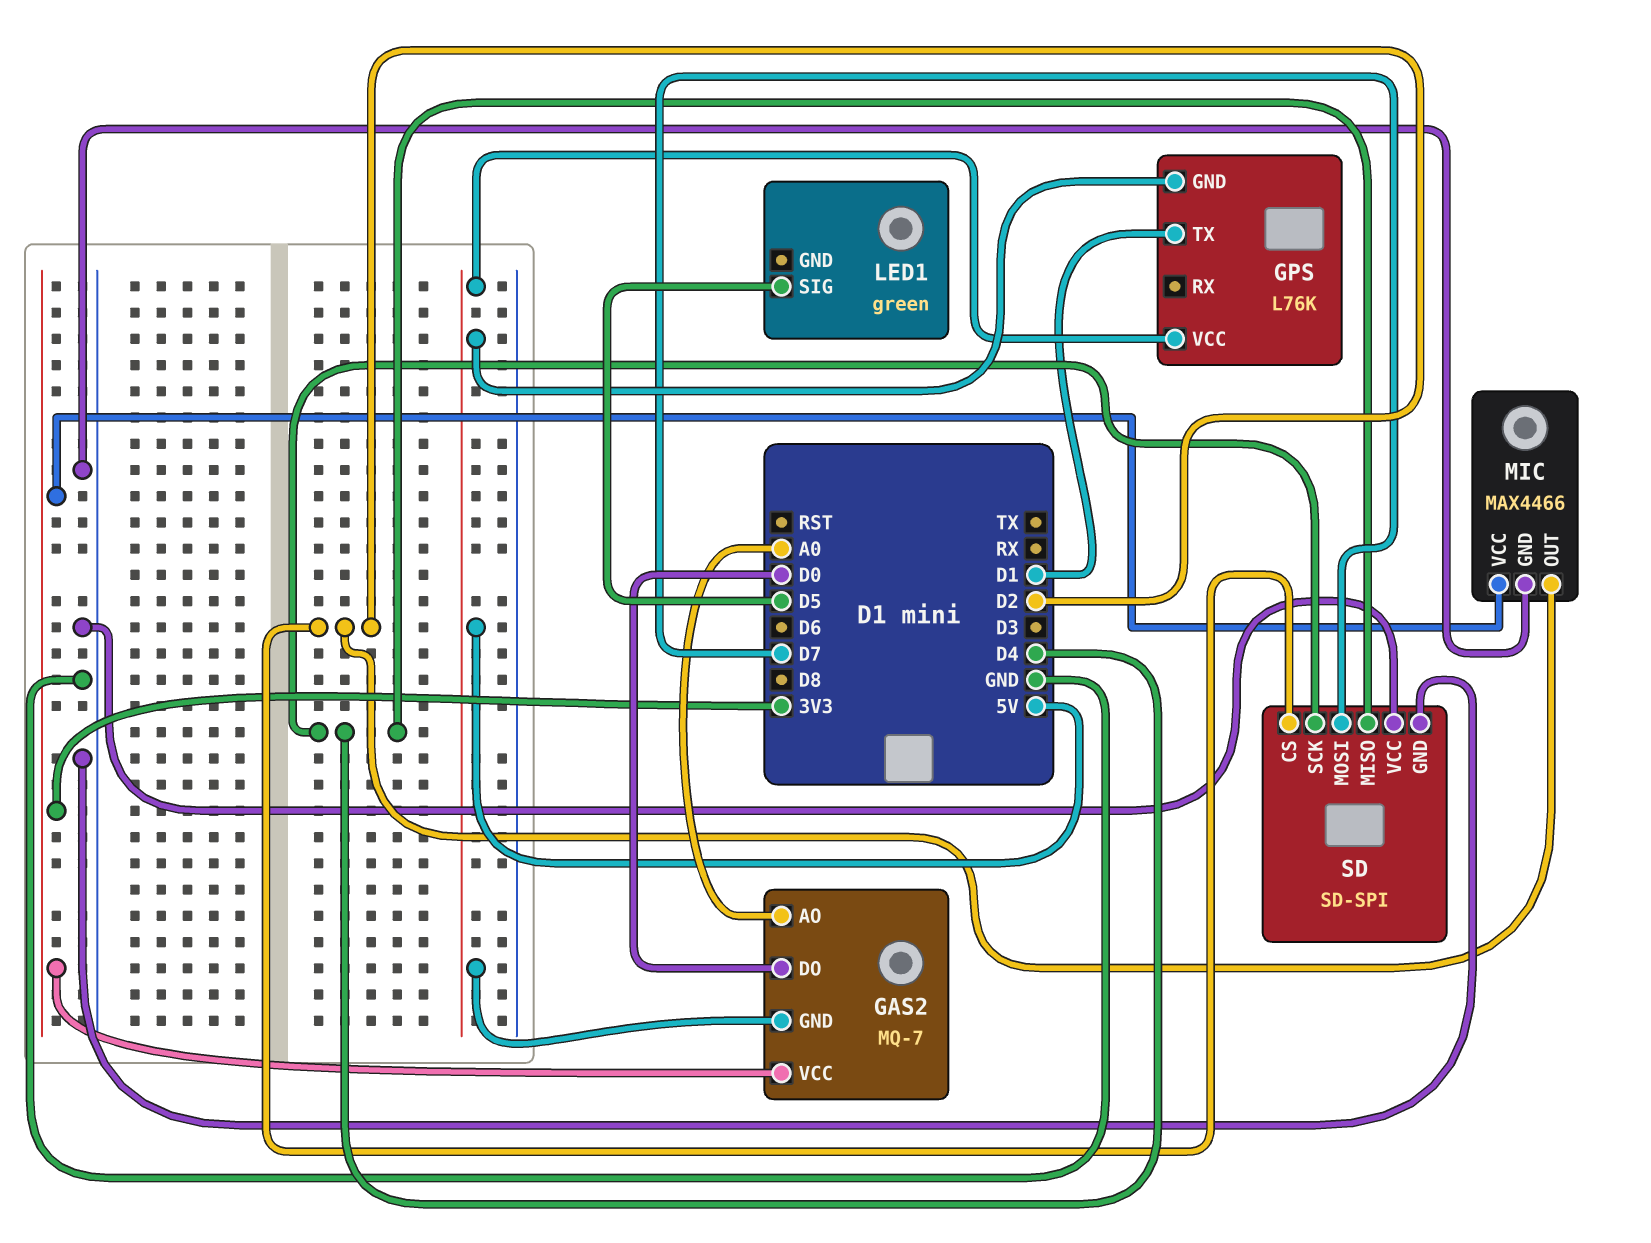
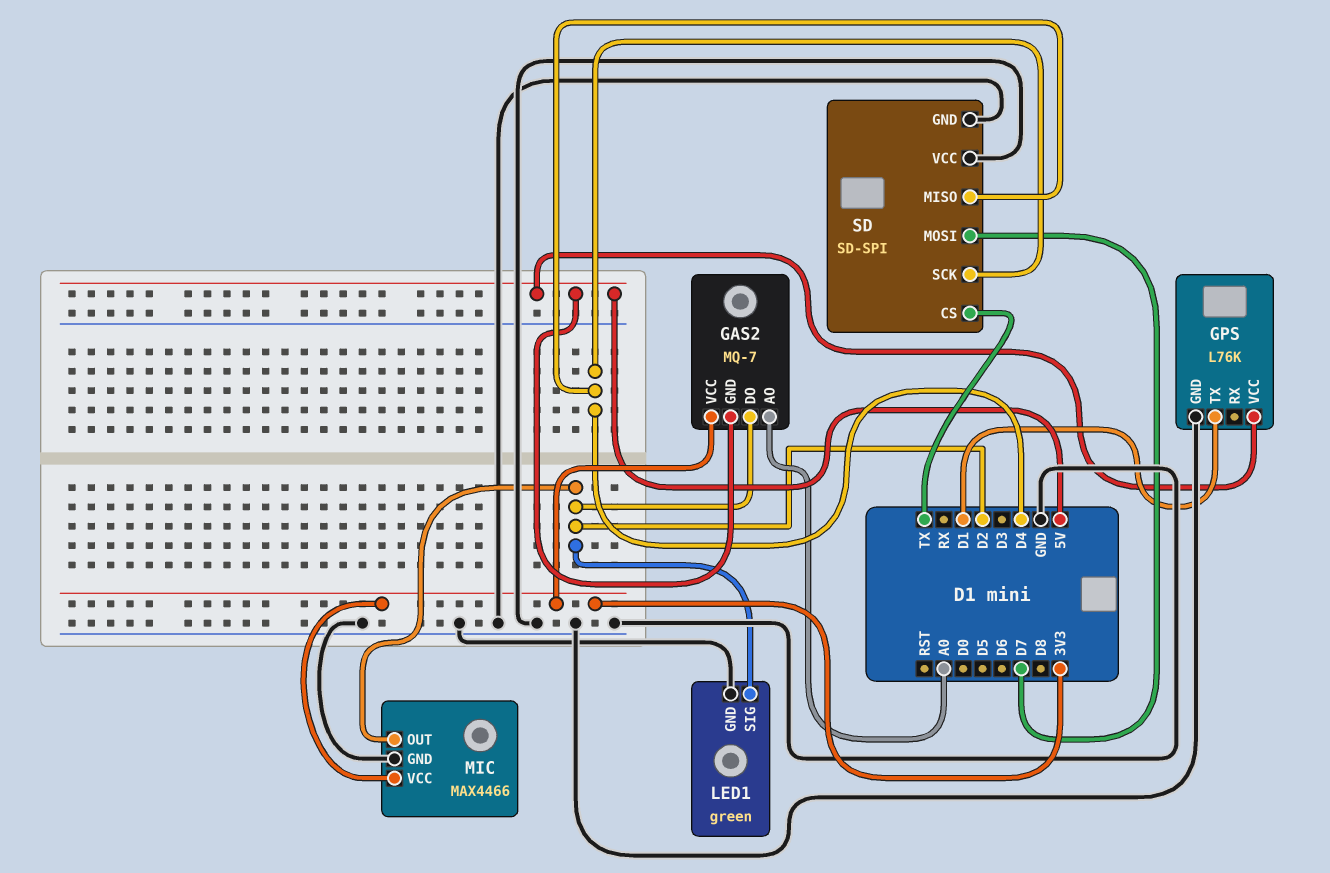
GAS2 pin DO: D0 -> D2
GPS pin GND: 5V -> GND
LED1 pin GND: none -> GND
LED1 pin SIG: D5 -> D2
SD pin CS: D2 -> TX

